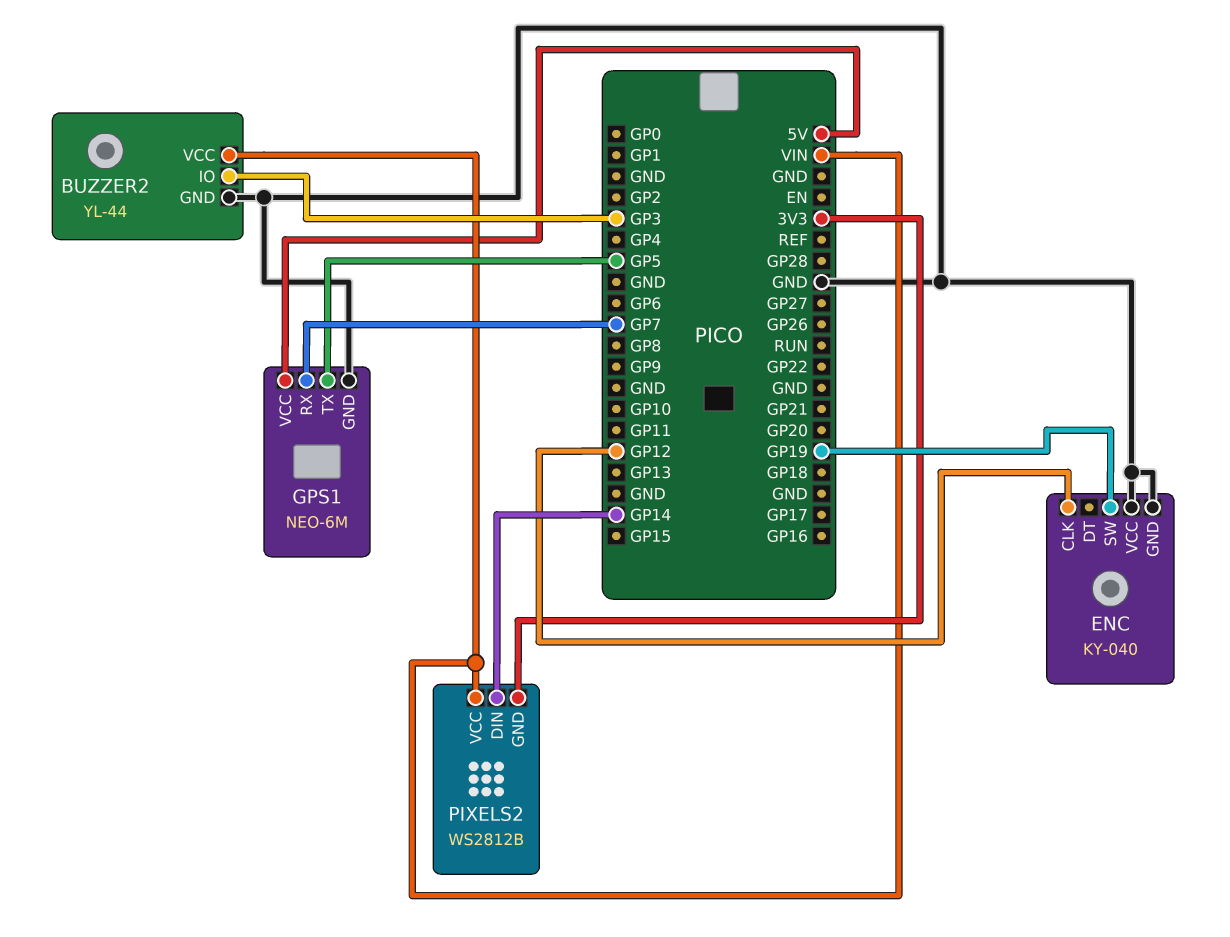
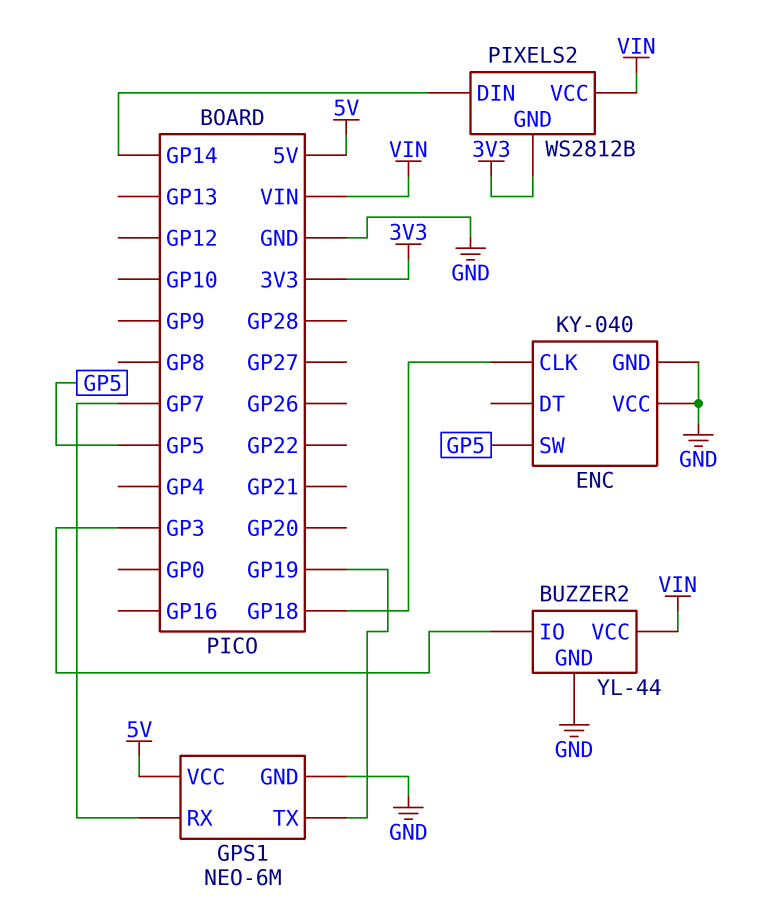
ENC pin CLK: GP12 -> GP18
ENC pin SW: GP19 -> GP5
GPS1 pin TX: GP5 -> GP19

